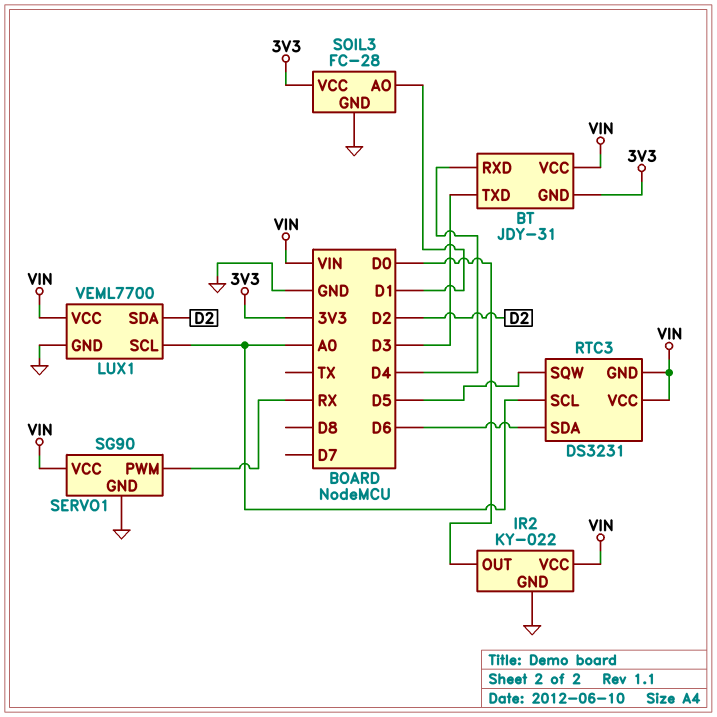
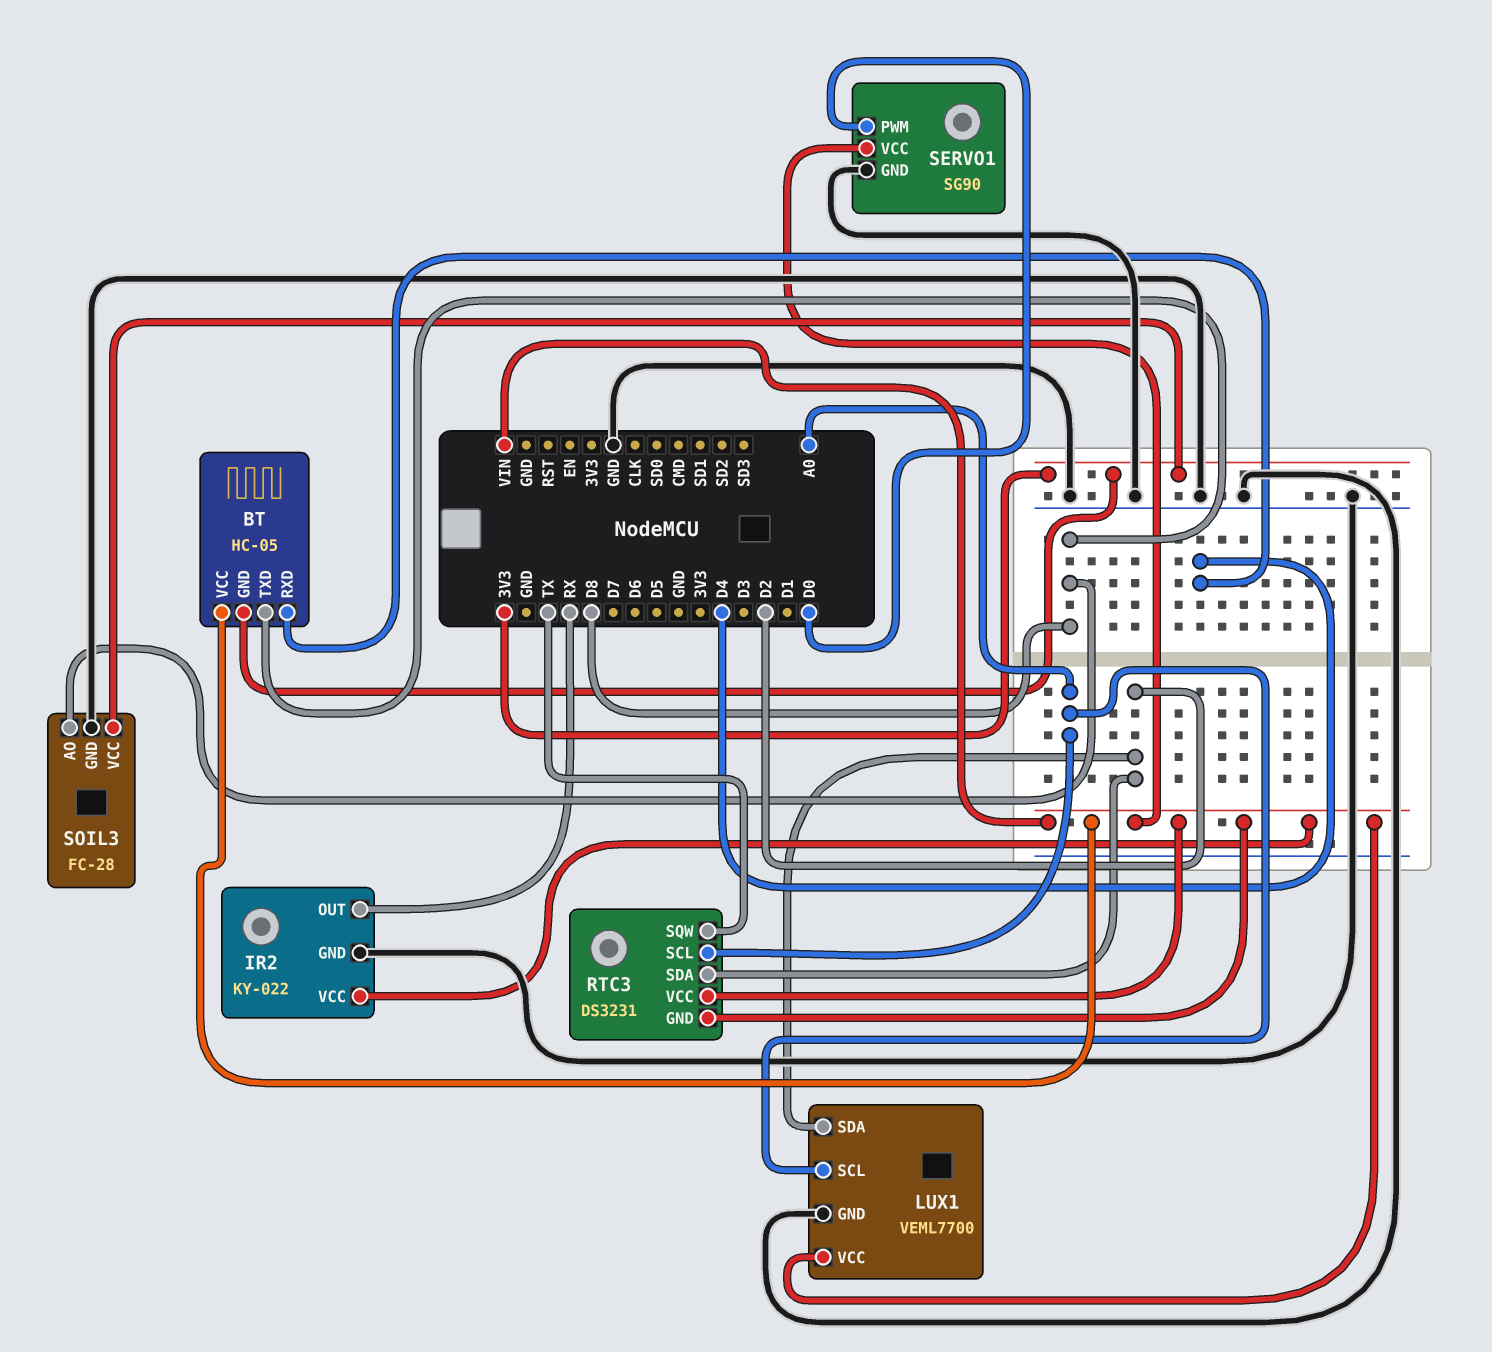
BT: JDY-31 -> HC-05
BT pin TXD: D3 -> D8
IR2 pin OUT: D0 -> RX
RTC3 pin SDA: D6 -> D2
RTC3 pin SQW: D5 -> TX
SERVO1 pin PWM: RX -> D0
SOIL3 pin AO: D1 -> D8

